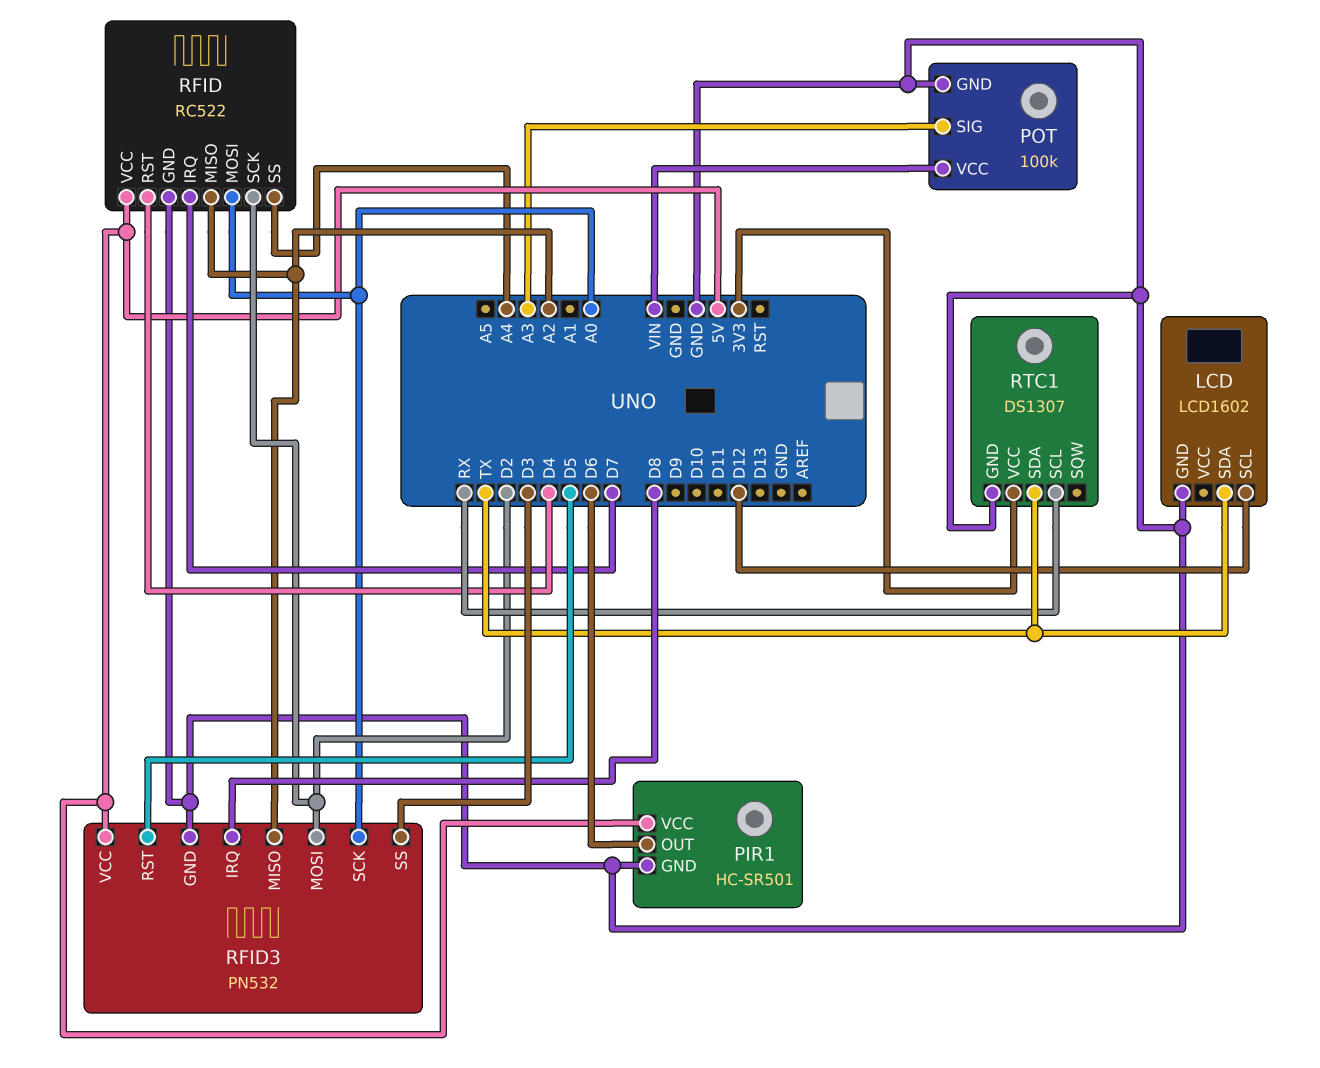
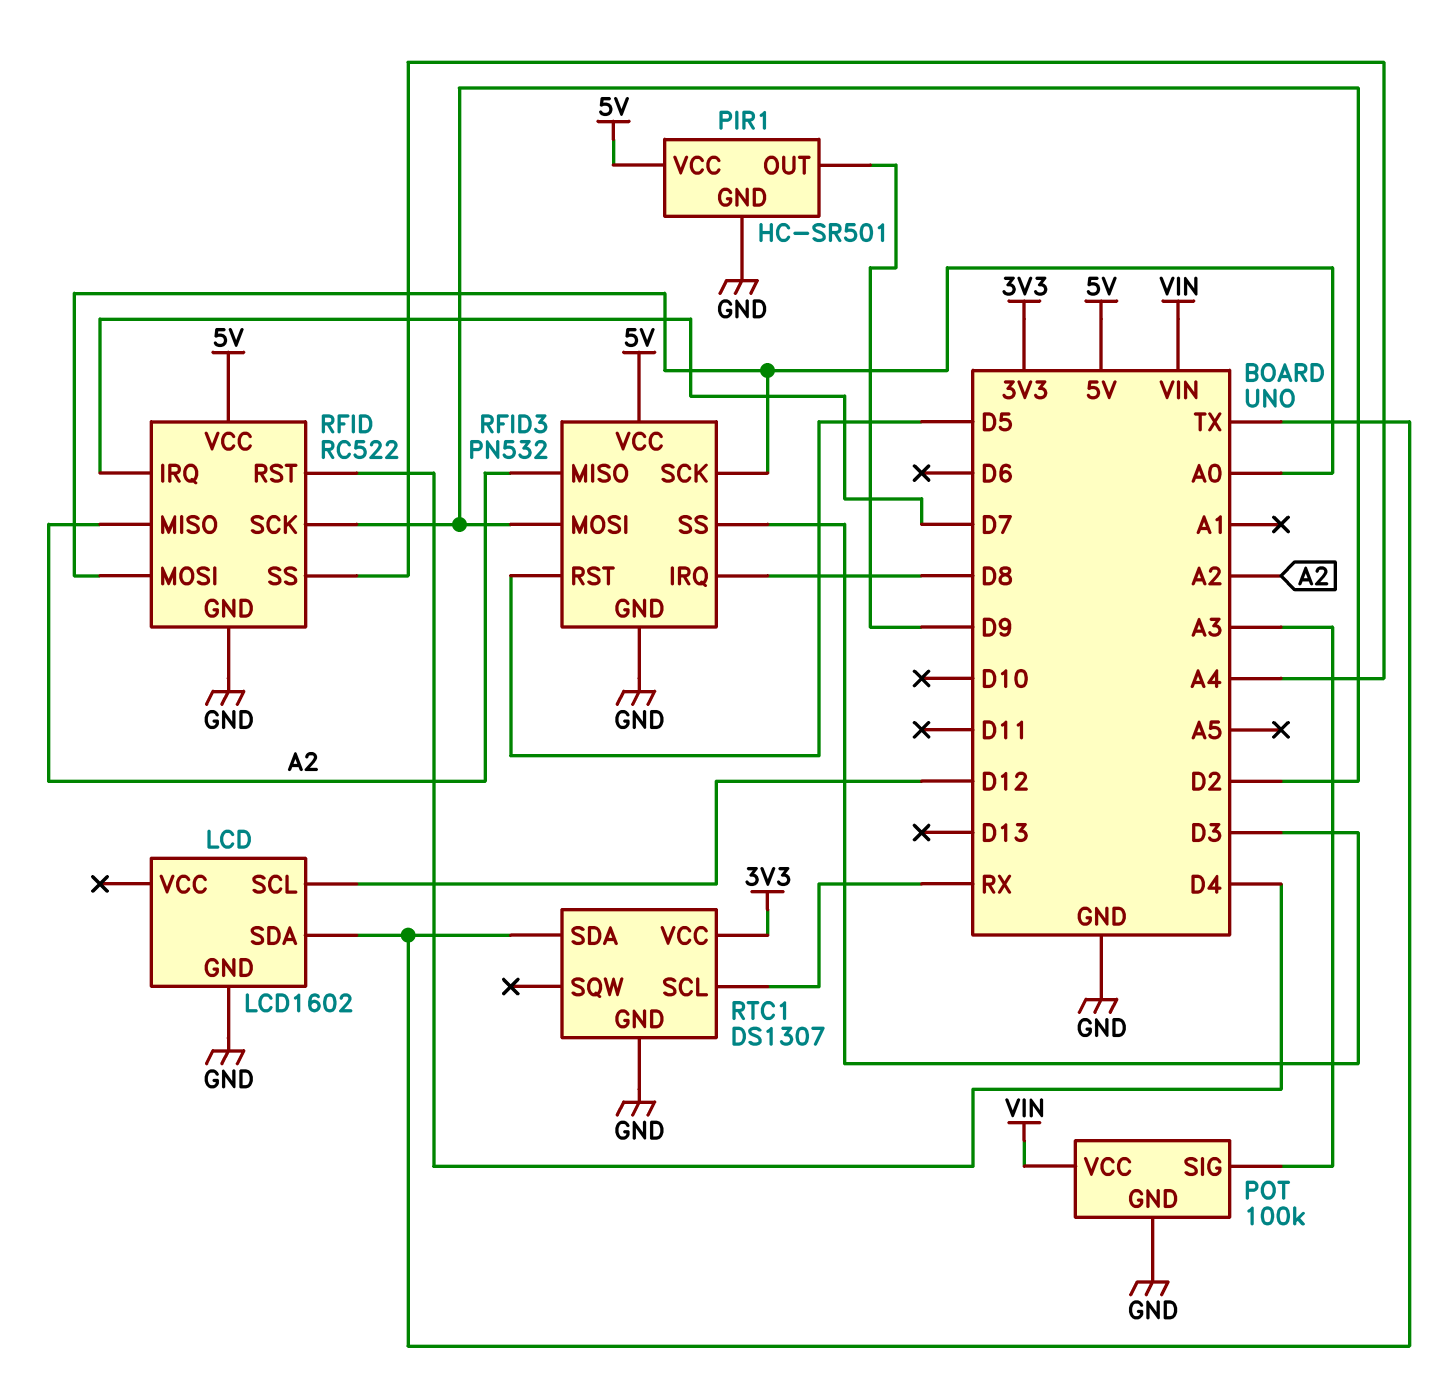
PIR1 pin OUT: D6 -> D9

